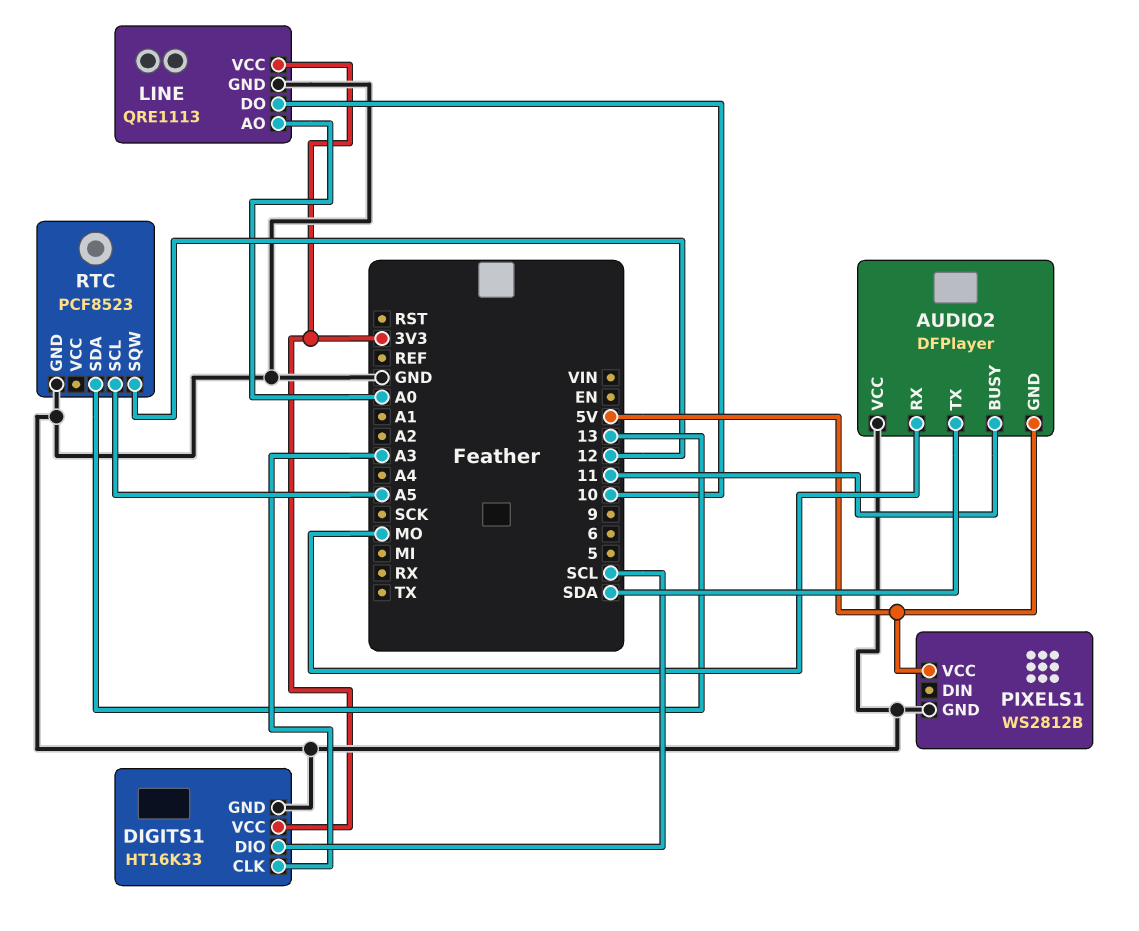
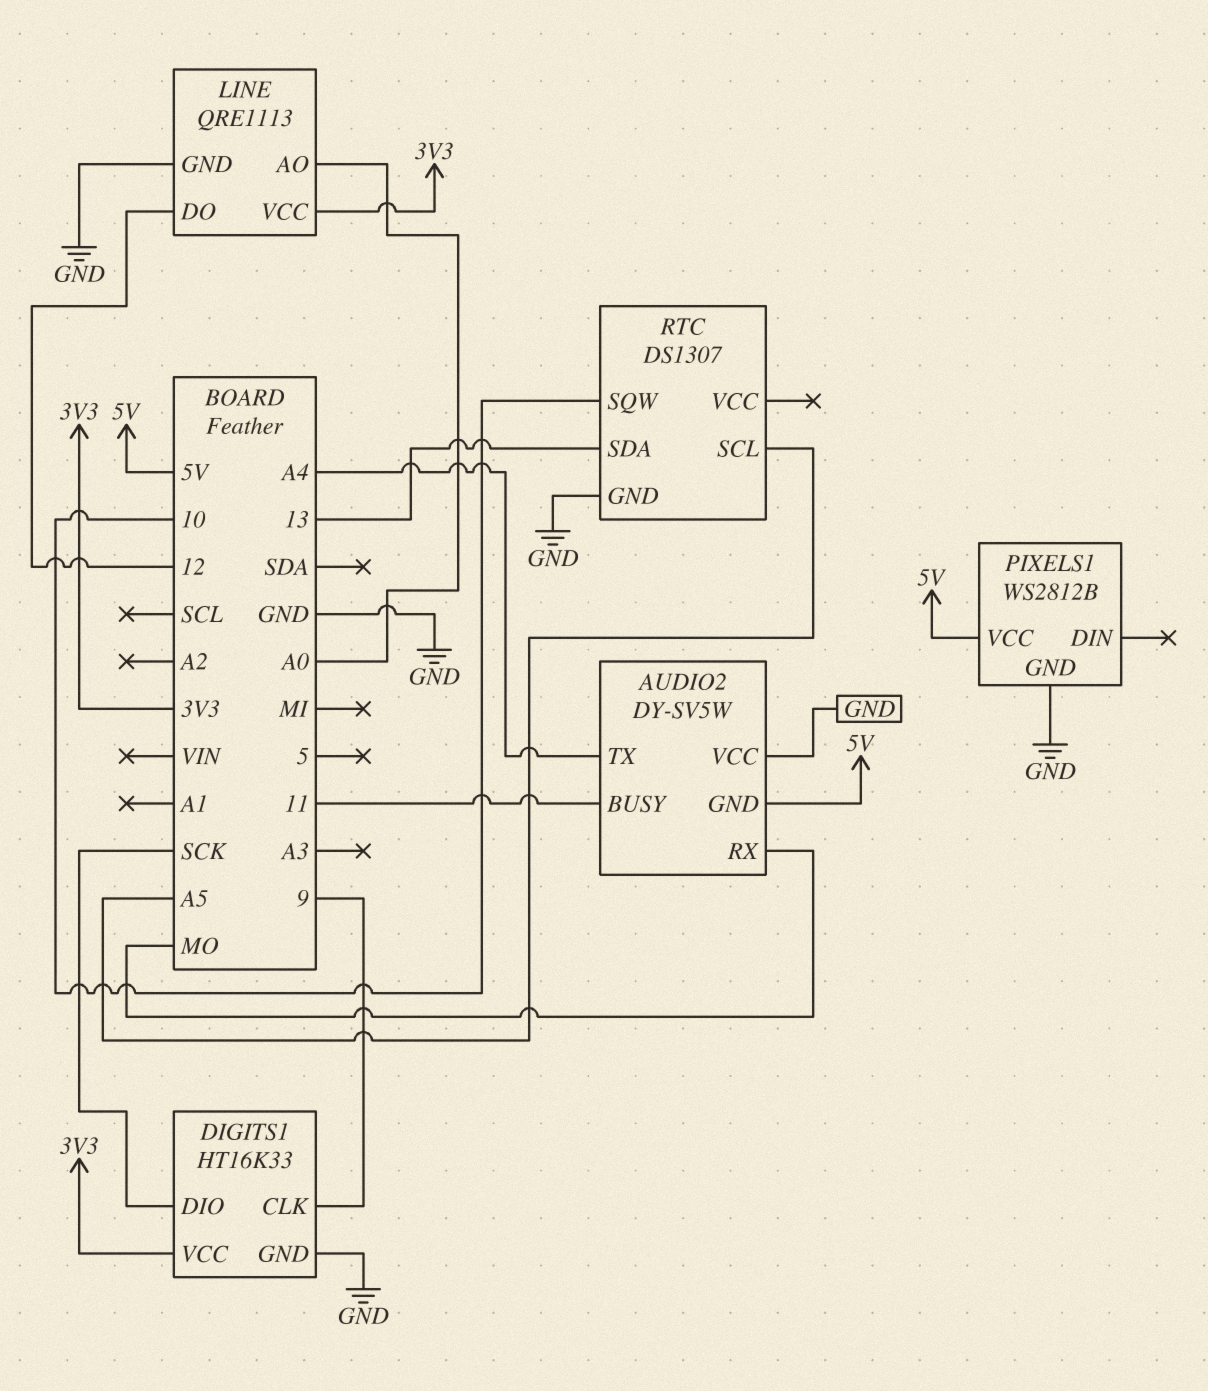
AUDIO2: DFPlayer -> DY-SV5W
AUDIO2 pin TX: SDA -> A4
DIGITS1 pin CLK: A3 -> 9
DIGITS1 pin DIO: SCL -> SCK
LINE pin DO: 10 -> 12
RTC: PCF8523 -> DS1307
RTC pin SQW: 12 -> 10

